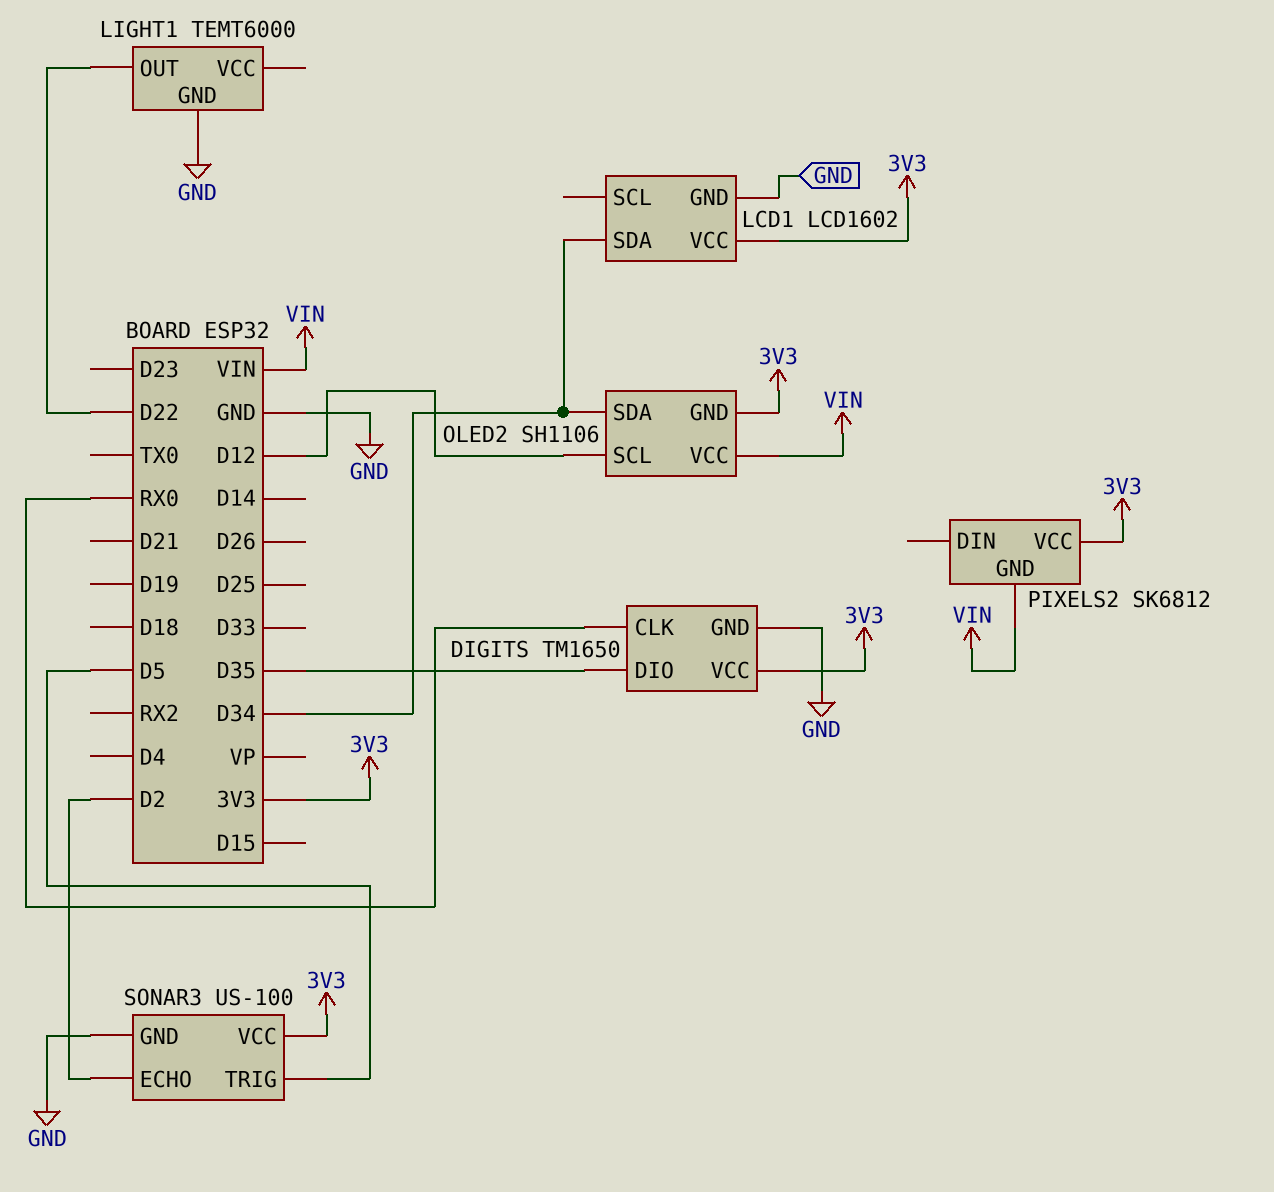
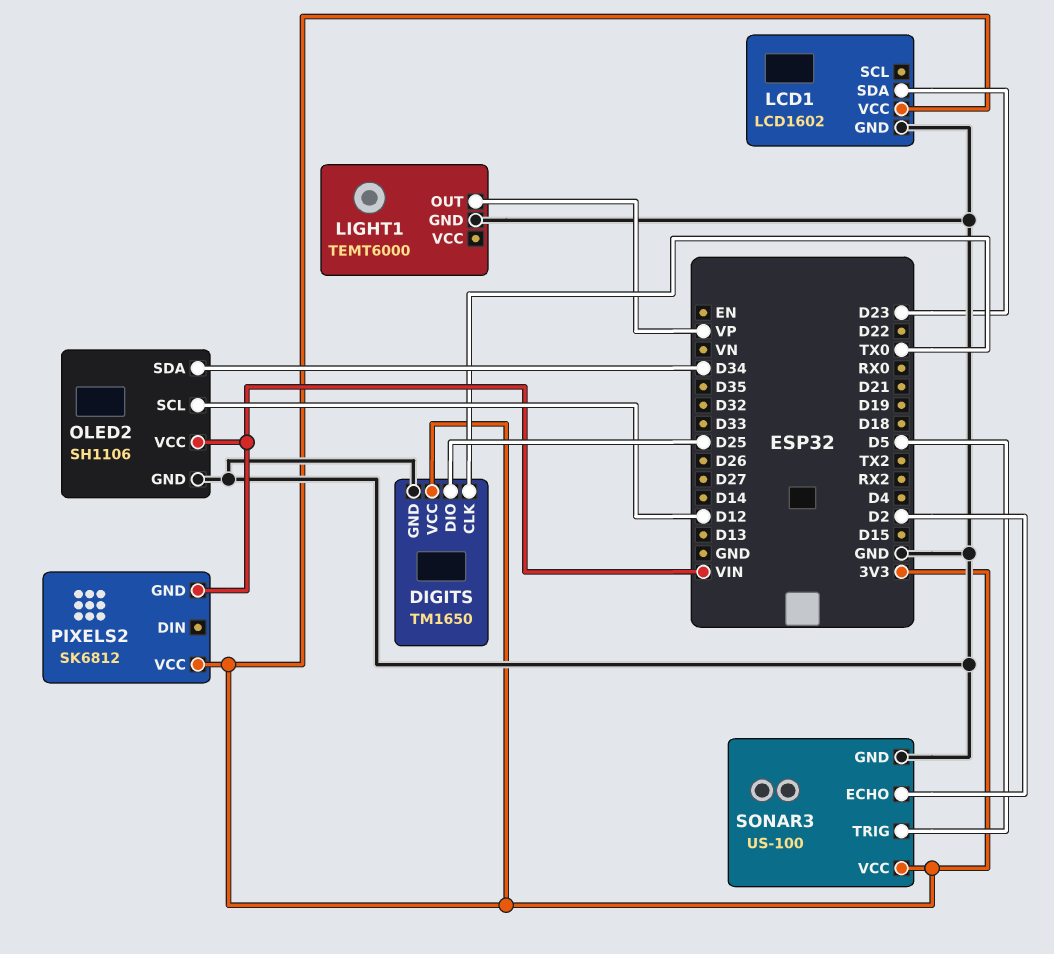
DIGITS pin CLK: RX0 -> TX0
DIGITS pin DIO: D35 -> D25
LCD1 pin SDA: D34 -> D23
LIGHT1 pin OUT: D22 -> VP
OLED2 pin GND: 3V3 -> GND

